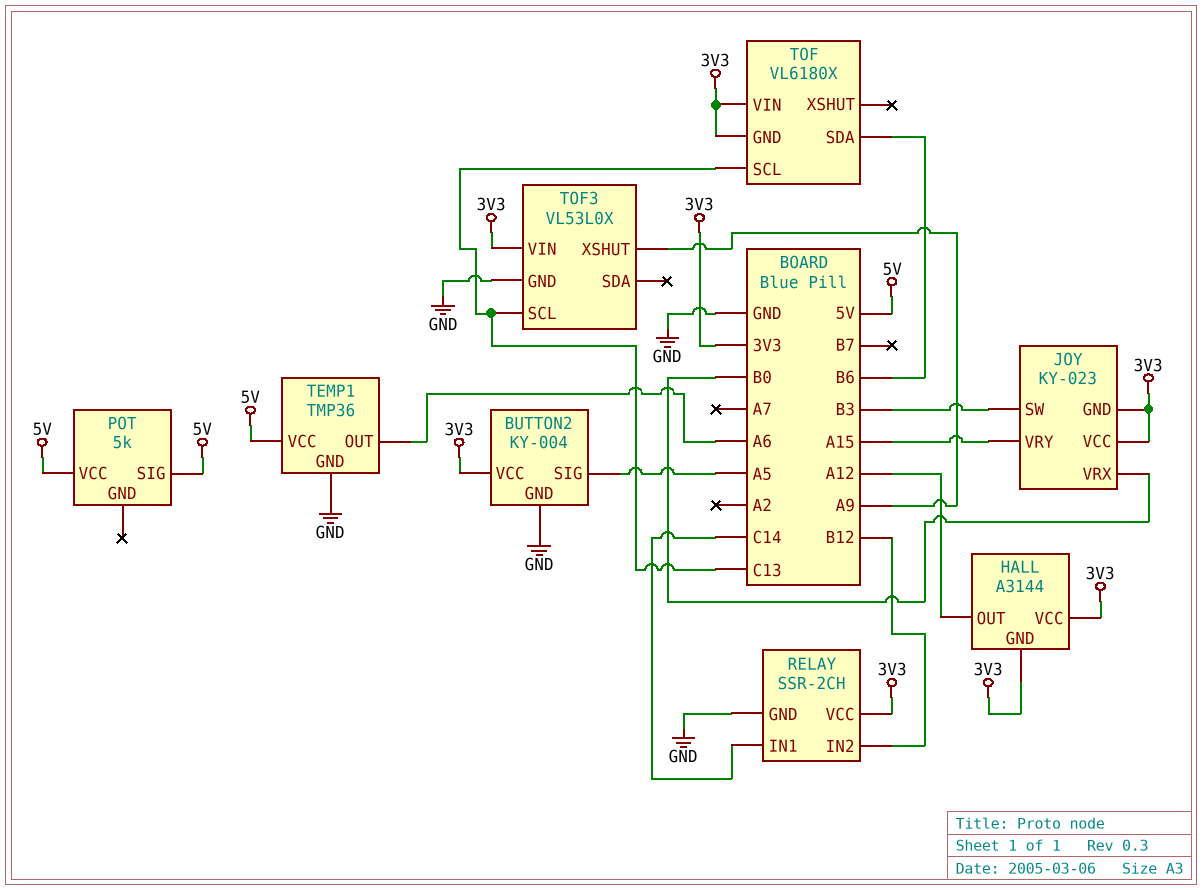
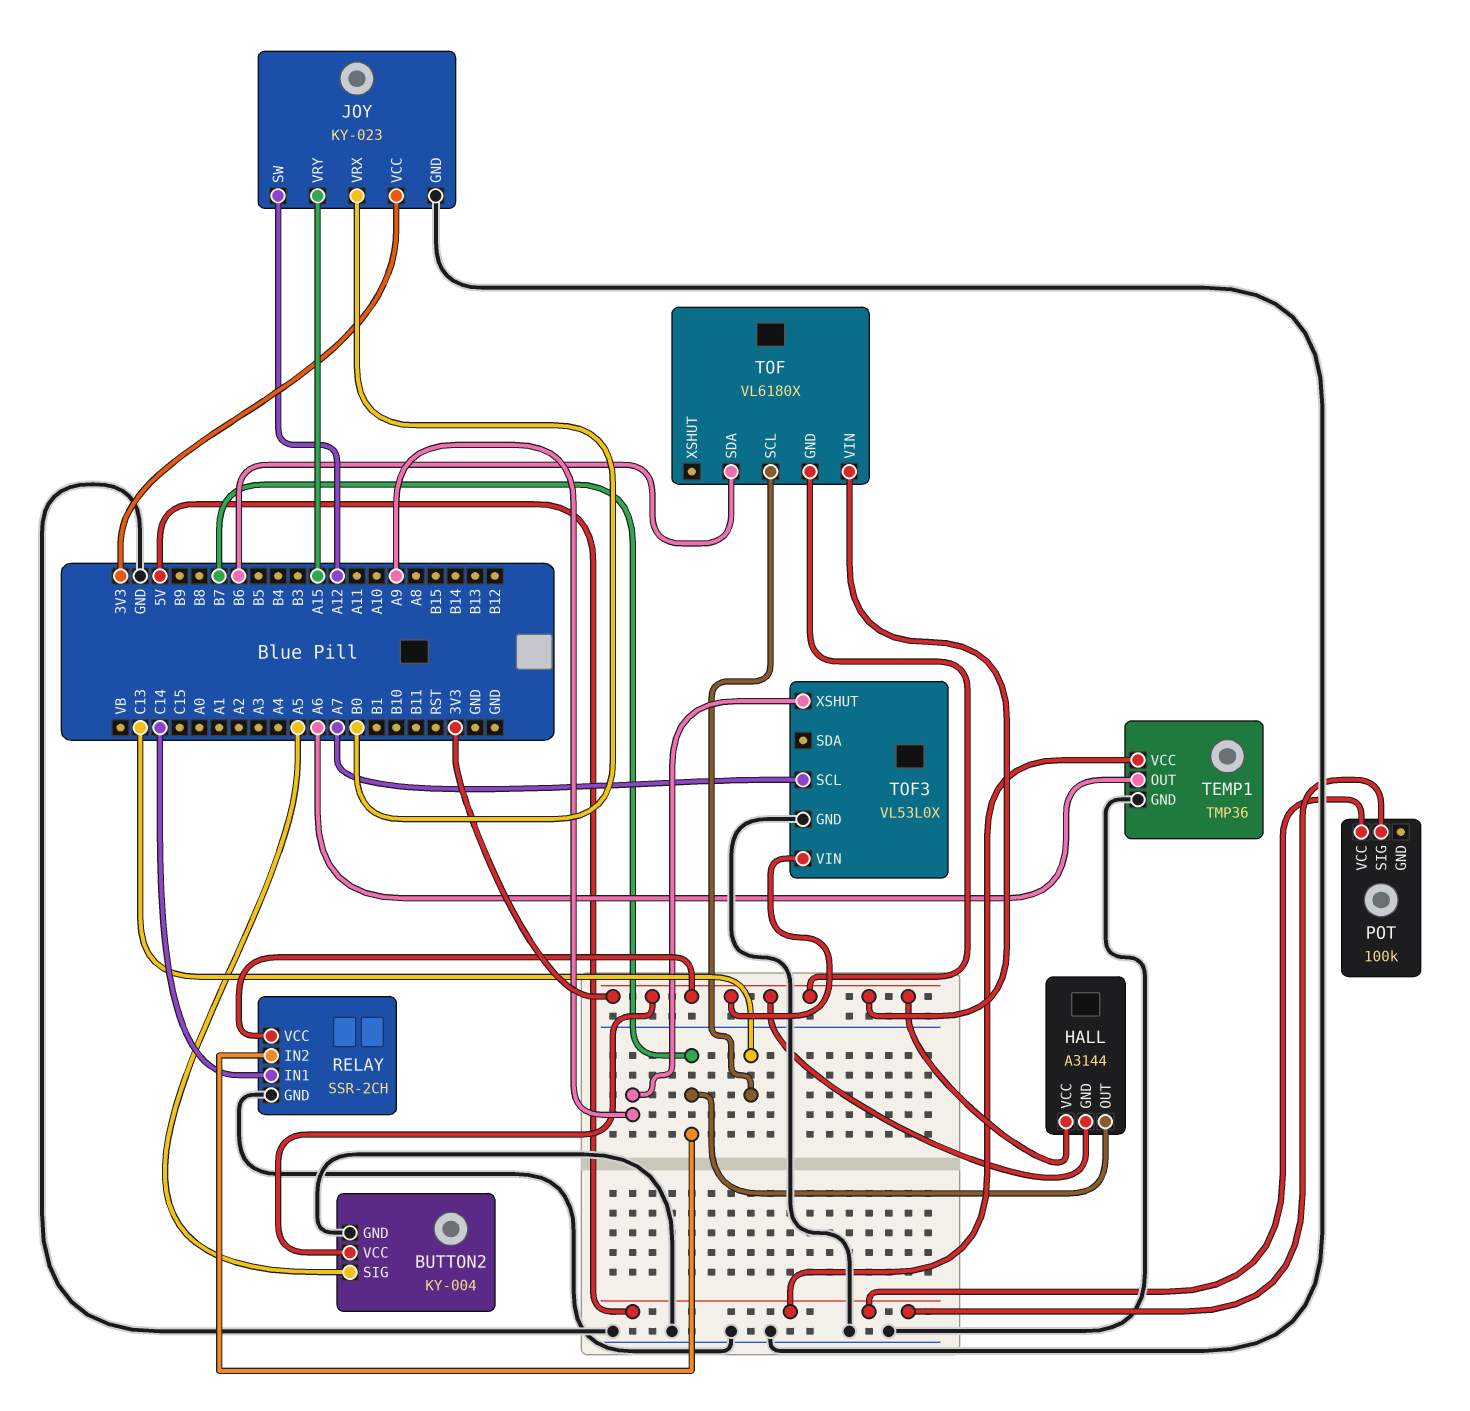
HALL pin OUT: A12 -> B7
JOY pin GND: 3V3 -> GND
JOY pin SW: B3 -> A12
POT: 5k -> 100k
RELAY pin IN2: B12 -> B7
TOF3 pin SCL: C13 -> A7

